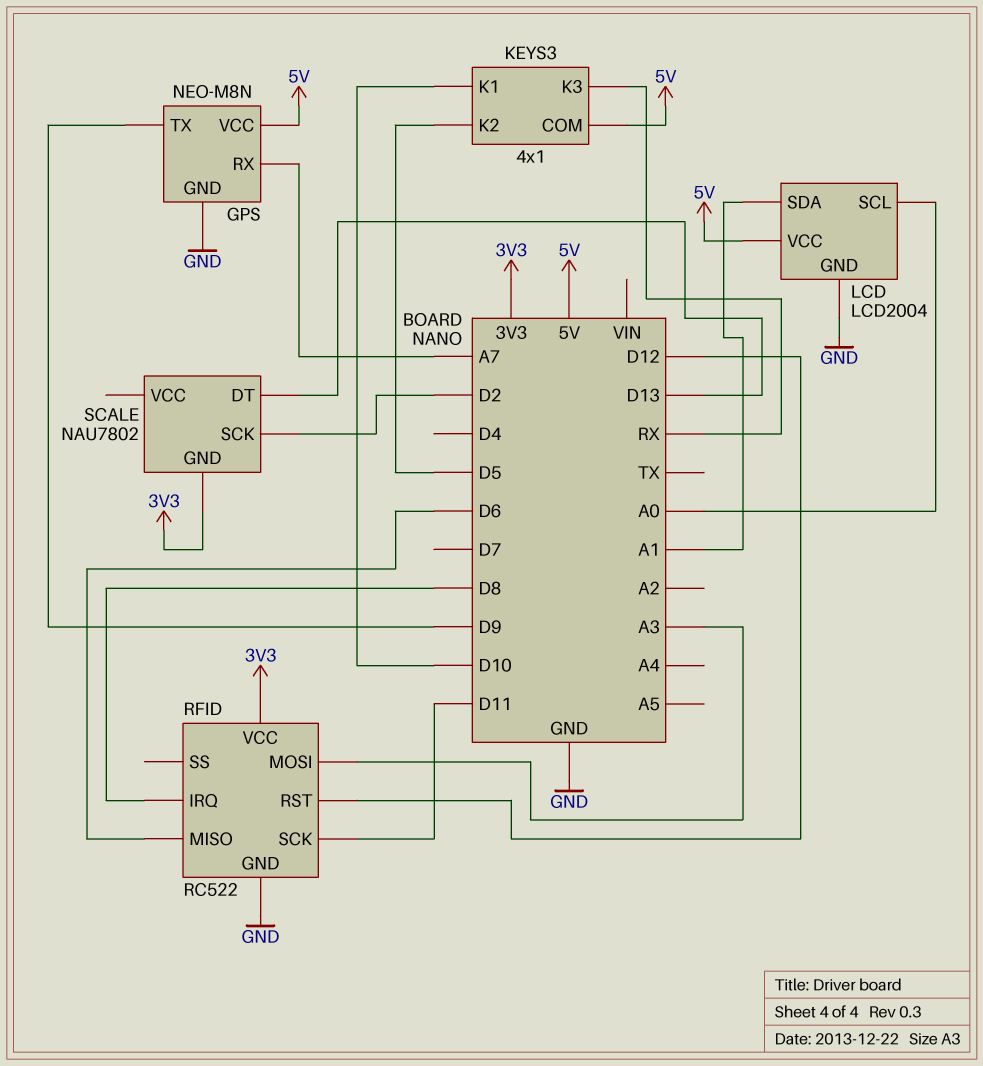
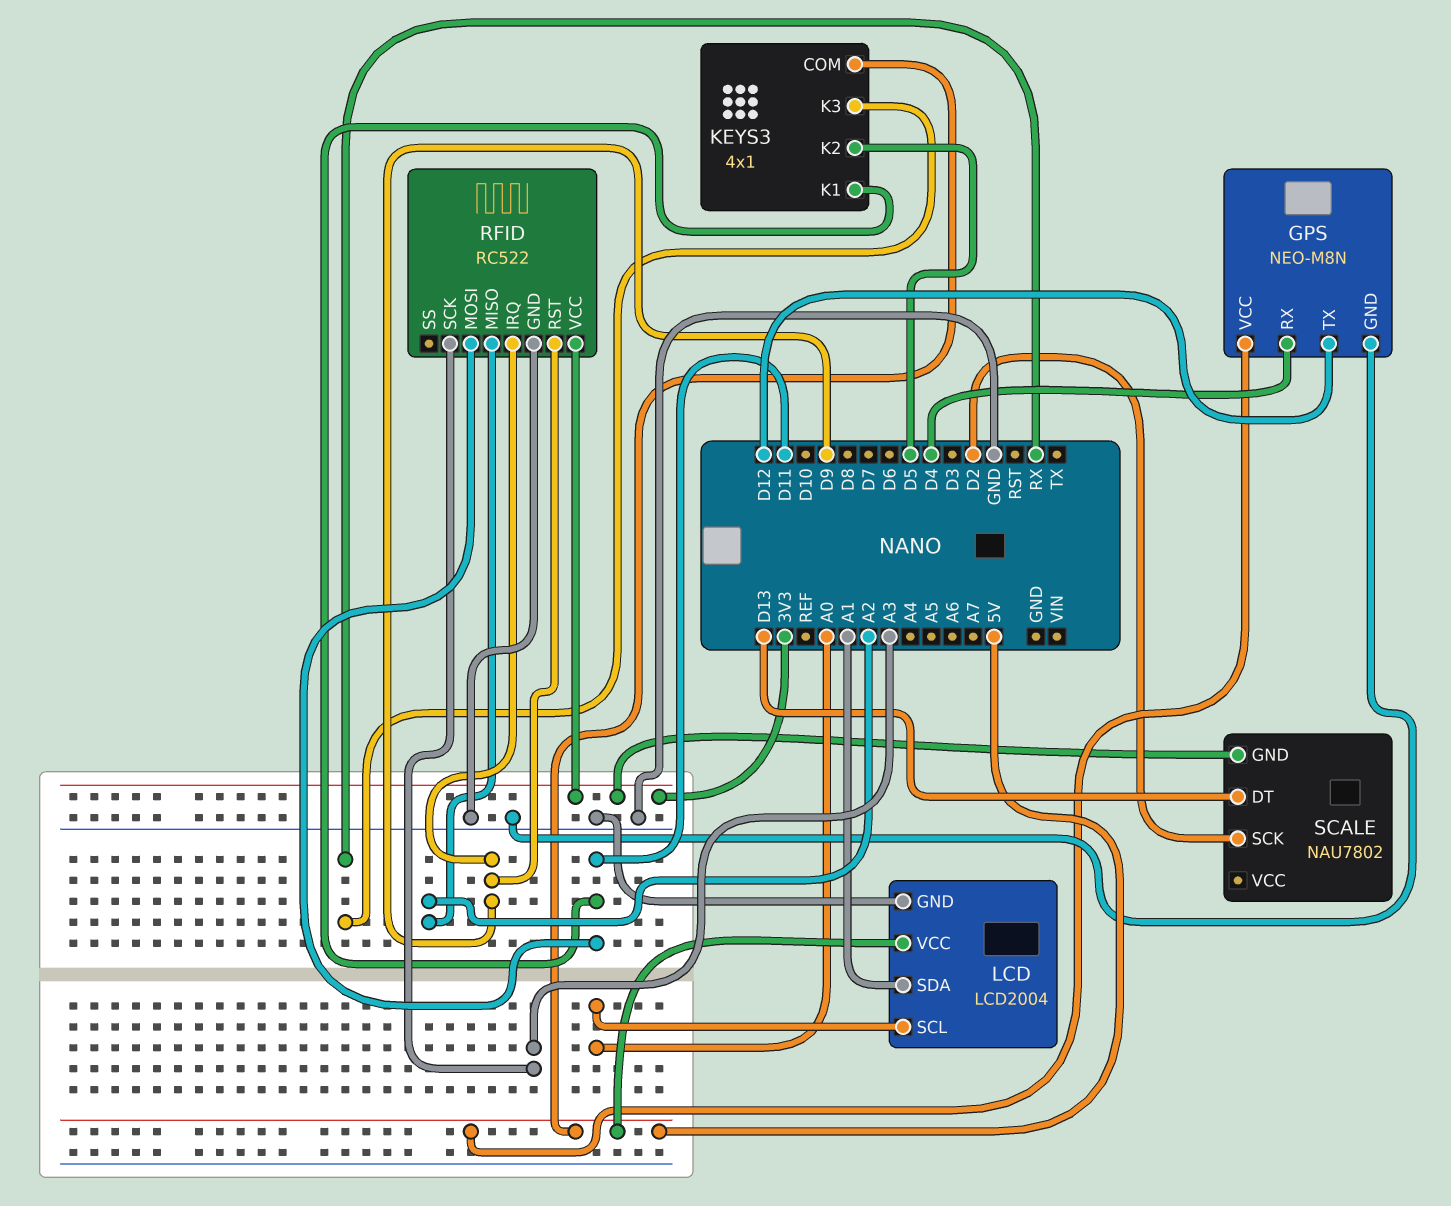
GPS pin RX: A7 -> D4
GPS pin TX: D9 -> D12
KEYS3 pin K1: D10 -> D11
RFID pin IRQ: D8 -> D9
RFID pin MISO: D6 -> A2
RFID pin MOSI: A3 -> D11
RFID pin RST: D12 -> D9
RFID pin SCK: D11 -> A3

